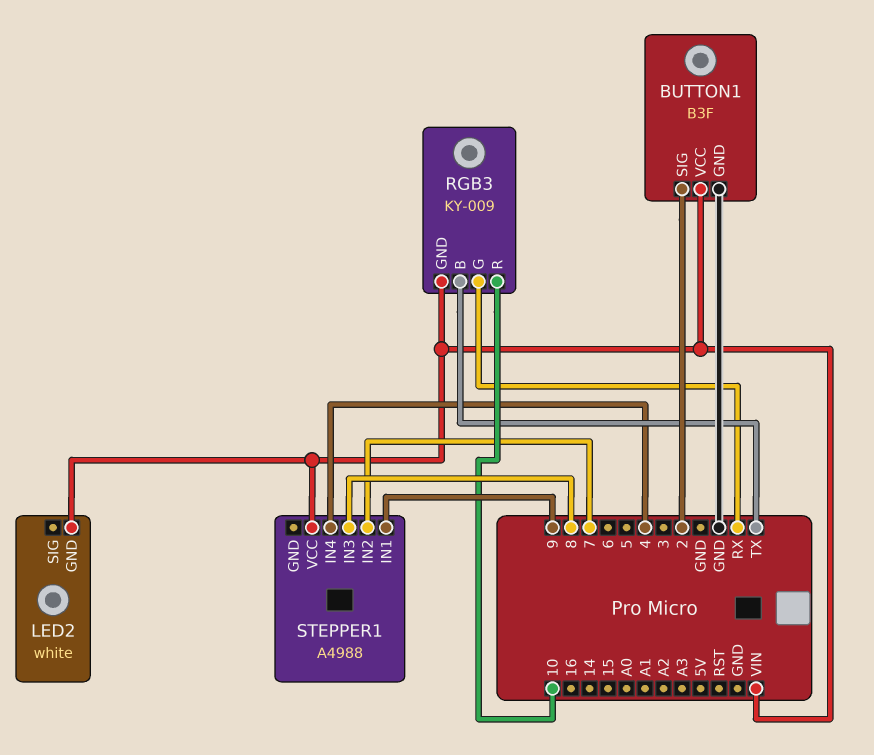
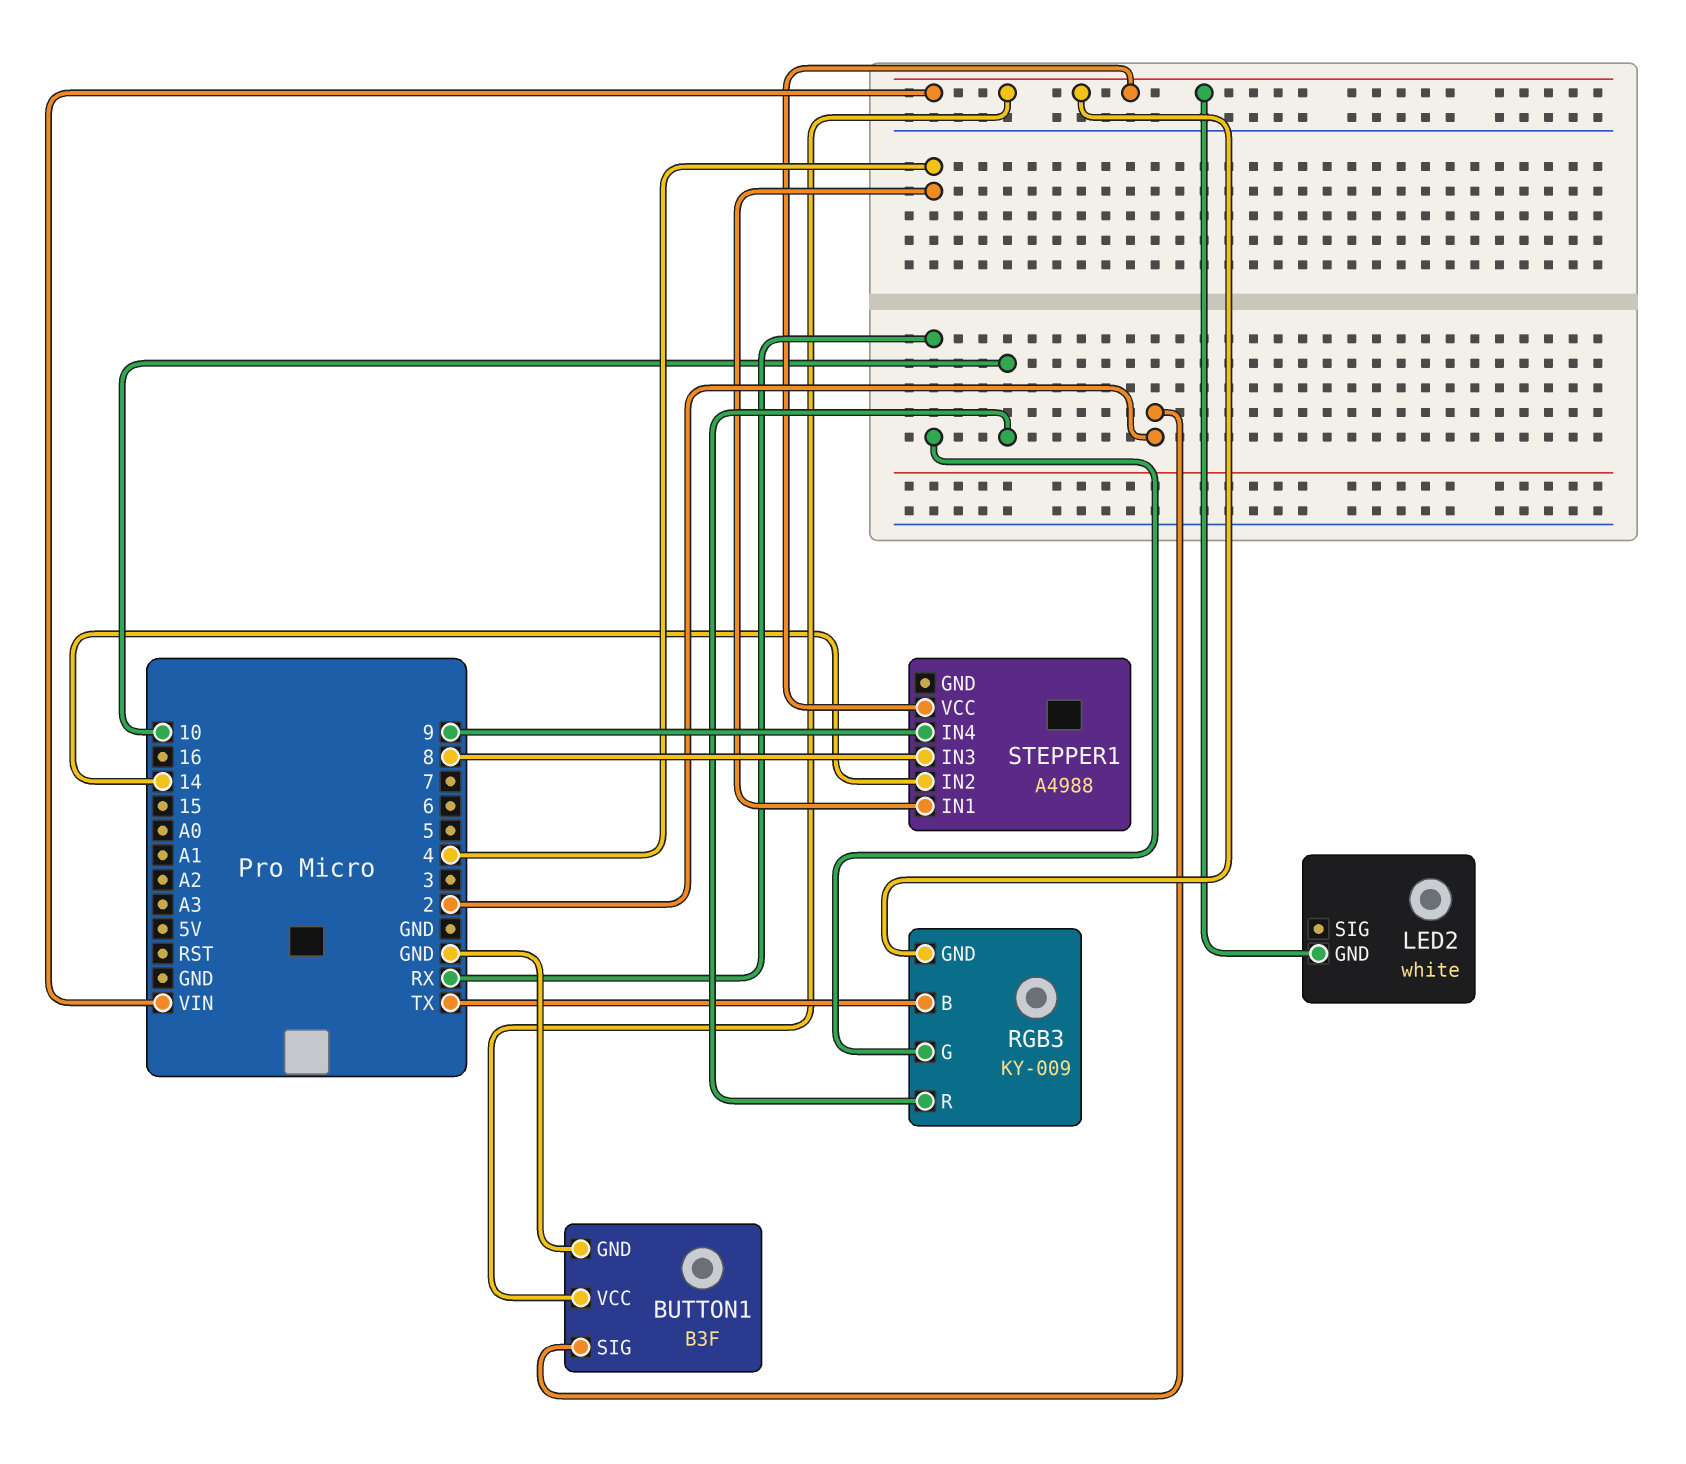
STEPPER1 pin IN1: 9 -> 4
STEPPER1 pin IN2: 7 -> 14
STEPPER1 pin IN4: 4 -> 9

